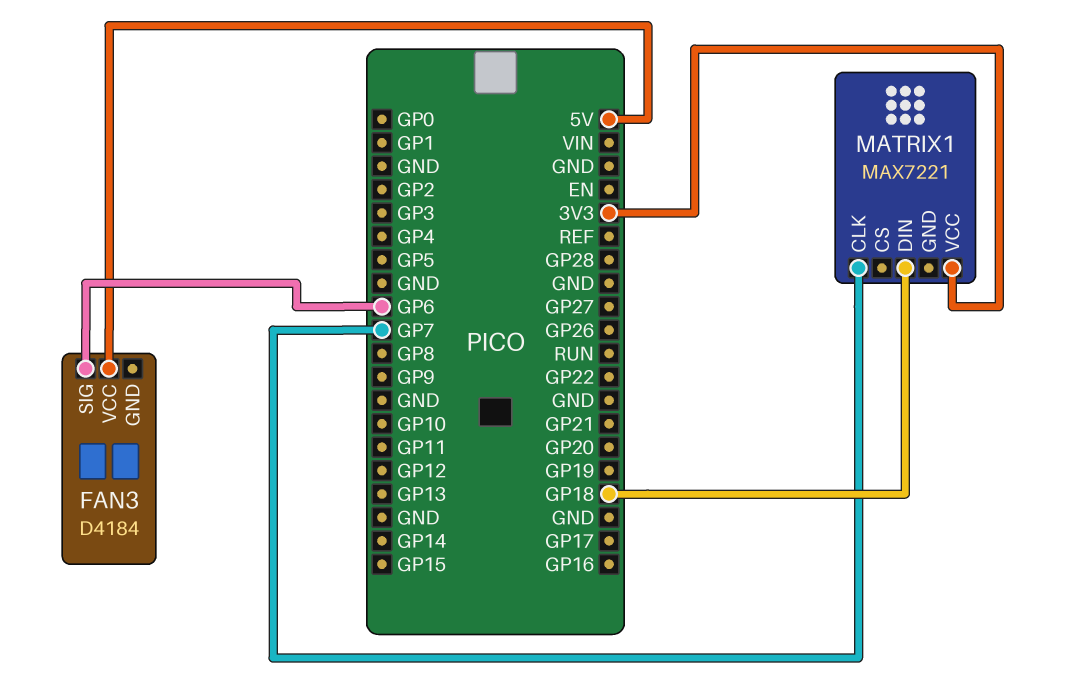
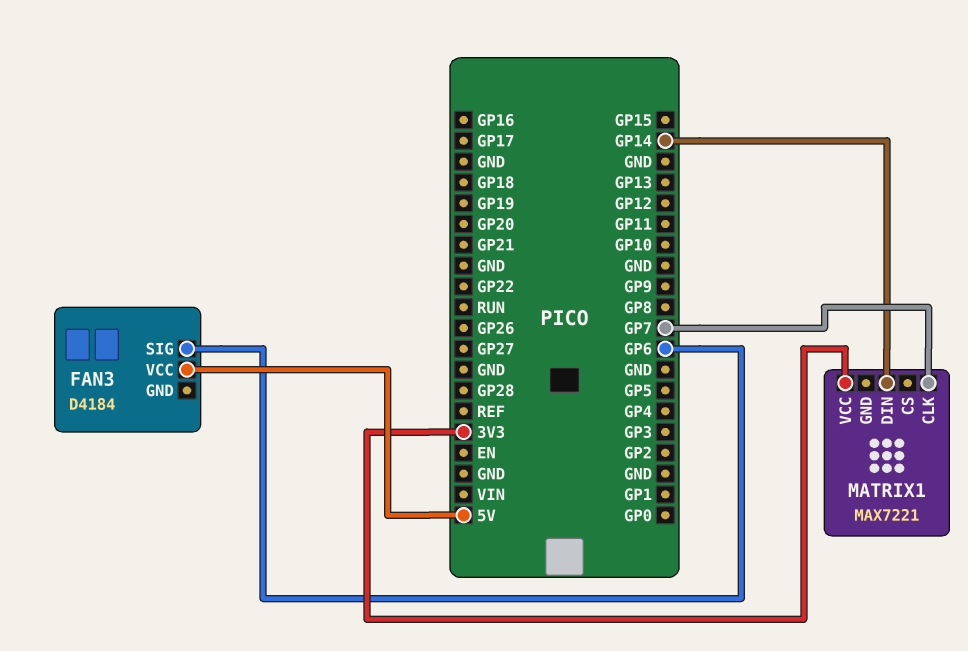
MATRIX1 pin DIN: GP18 -> GP14

